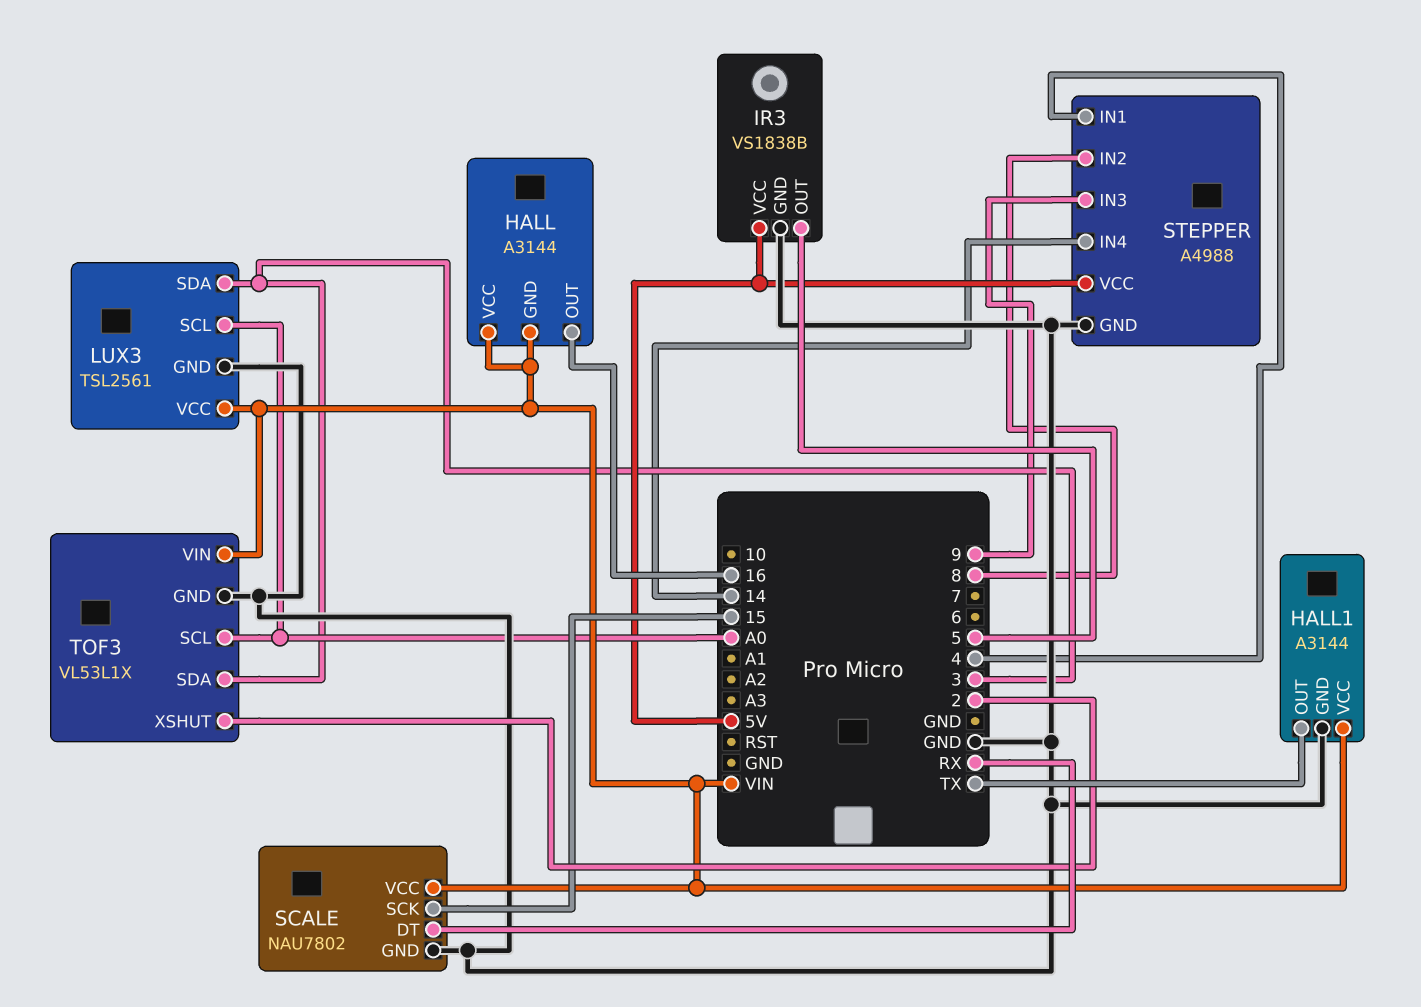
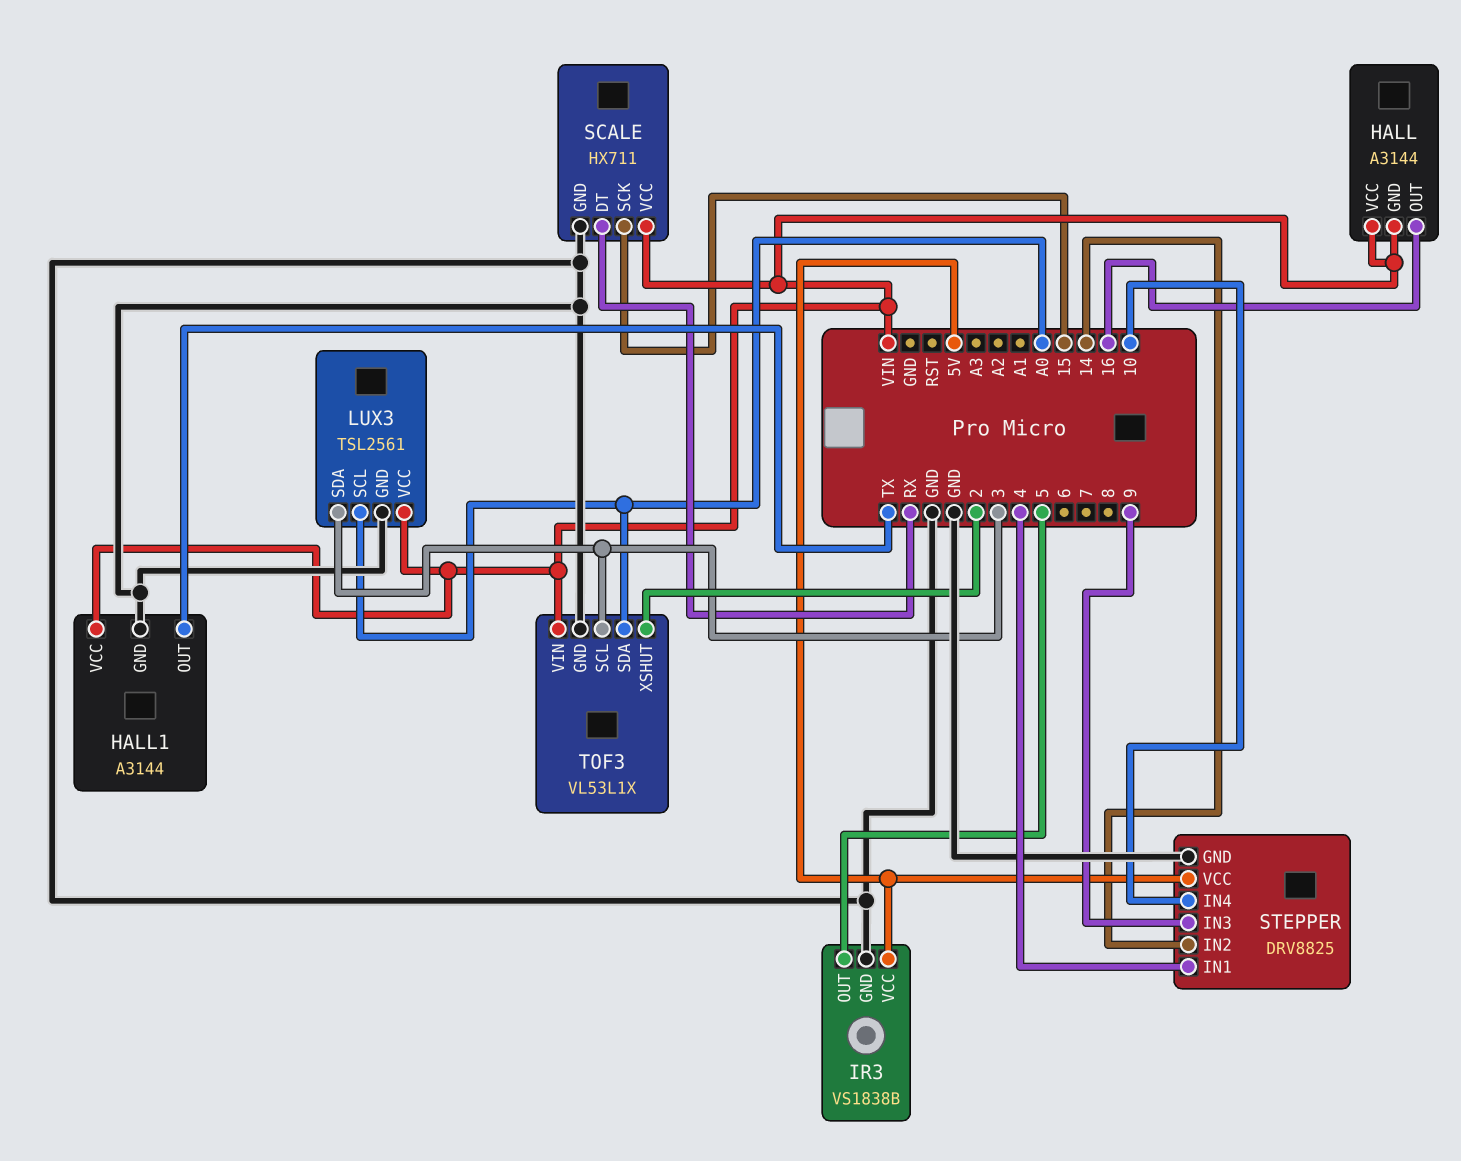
SCALE: NAU7802 -> HX711
STEPPER: A4988 -> DRV8825
STEPPER pin IN2: 8 -> 14
STEPPER pin IN4: 14 -> 10
TOF3 pin SCL: A0 -> 3
TOF3 pin SDA: 3 -> A0

